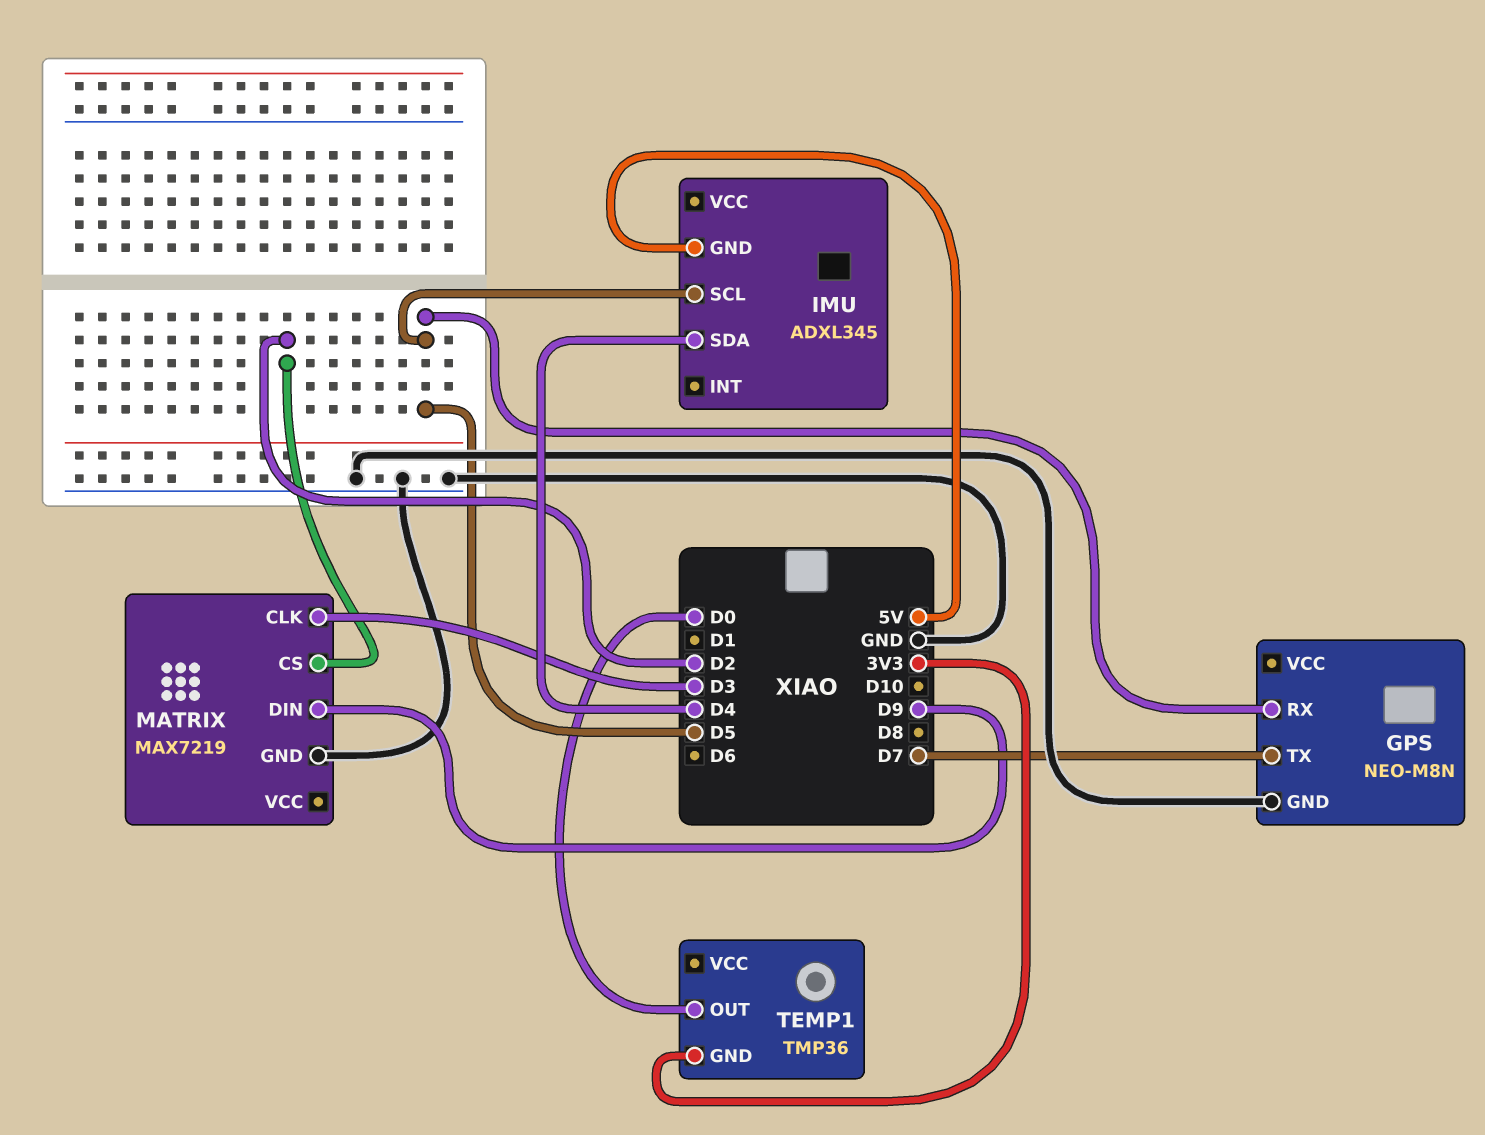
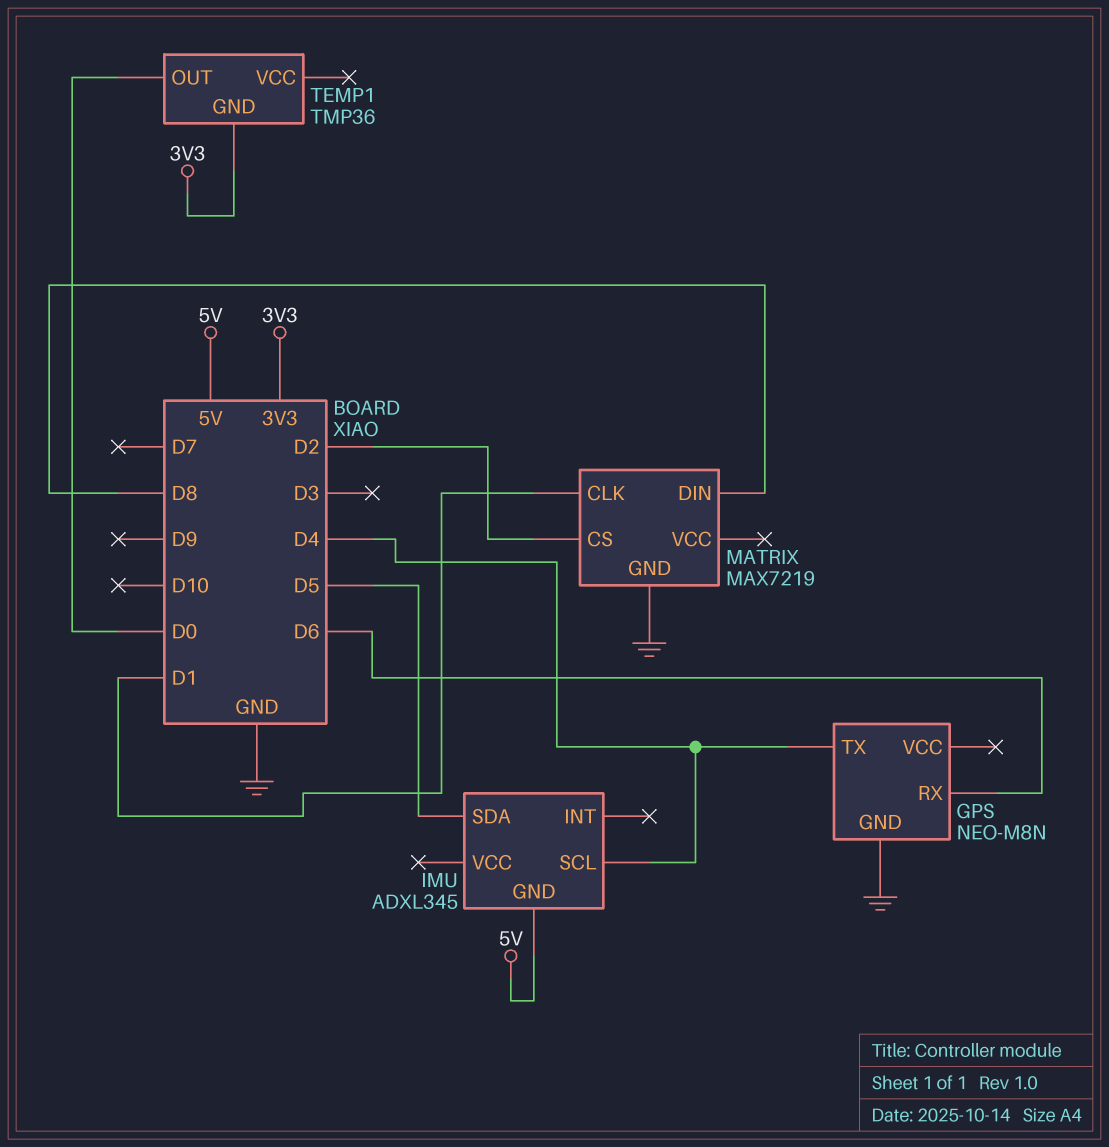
GPS pin RX: D5 -> D6
GPS pin TX: D7 -> D4
IMU pin SCL: D5 -> D4
IMU pin SDA: D4 -> D5
MATRIX pin CLK: D3 -> D1
MATRIX pin DIN: D9 -> D8

